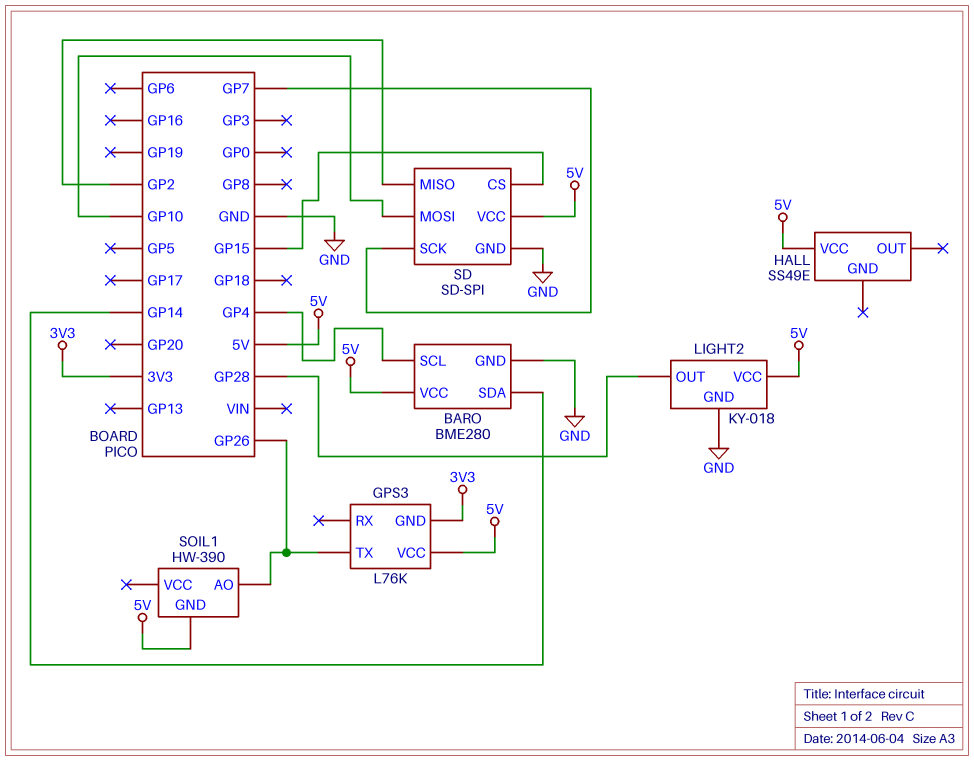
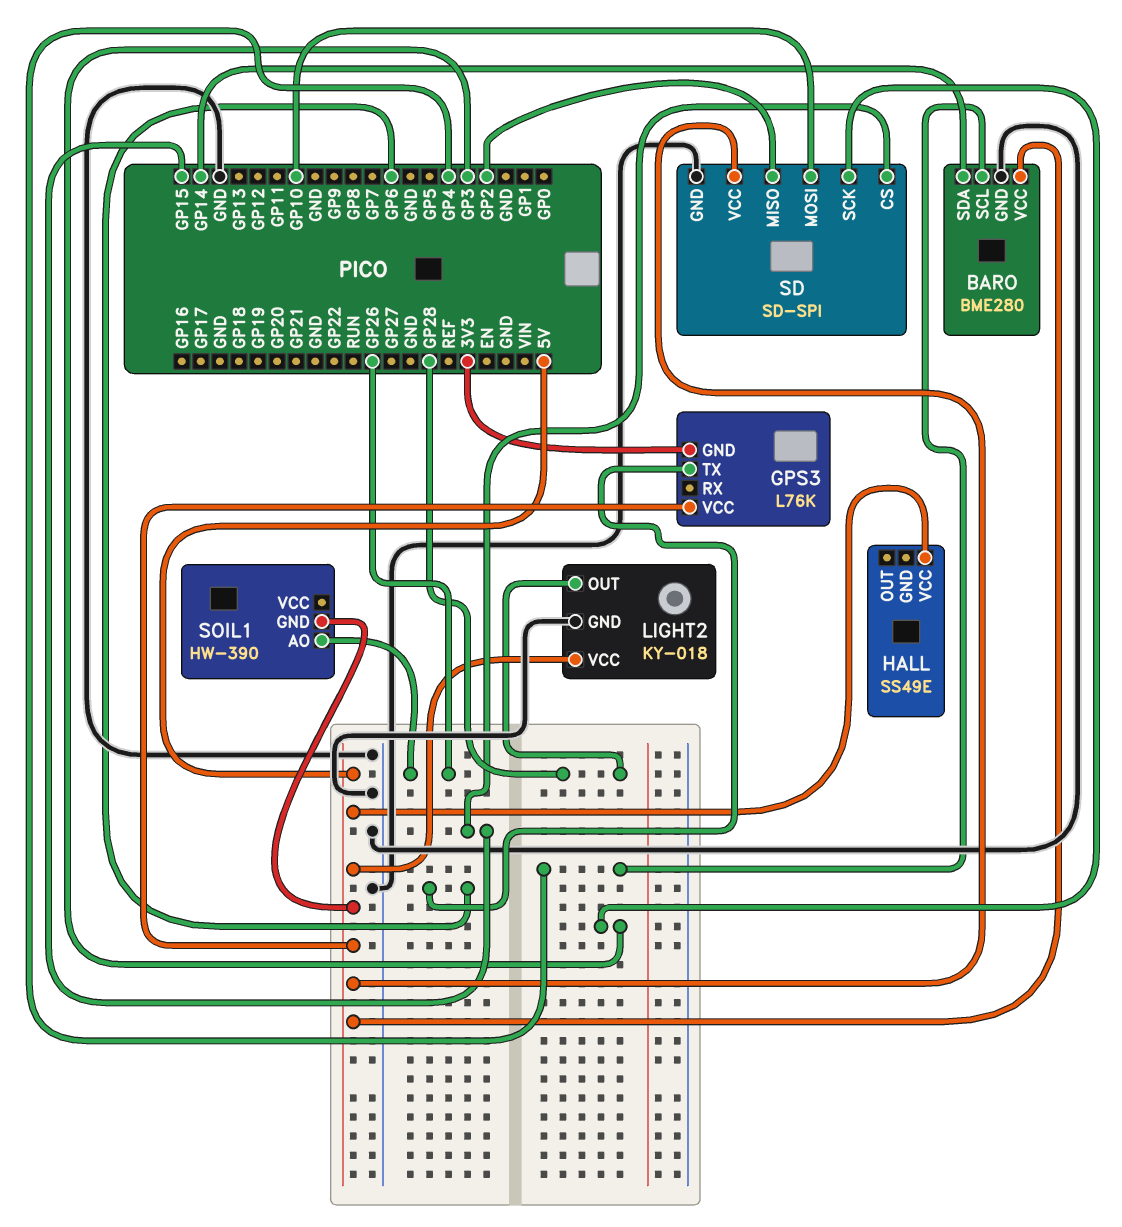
GPS3 pin TX: GP26 -> GP6
SD pin SCK: GP7 -> GP3

